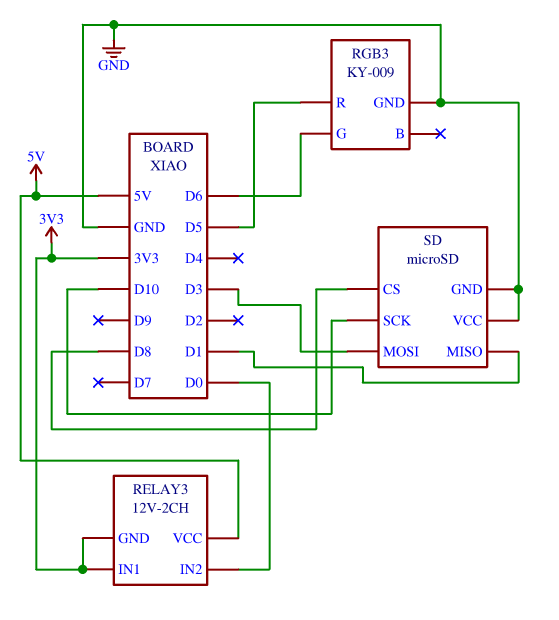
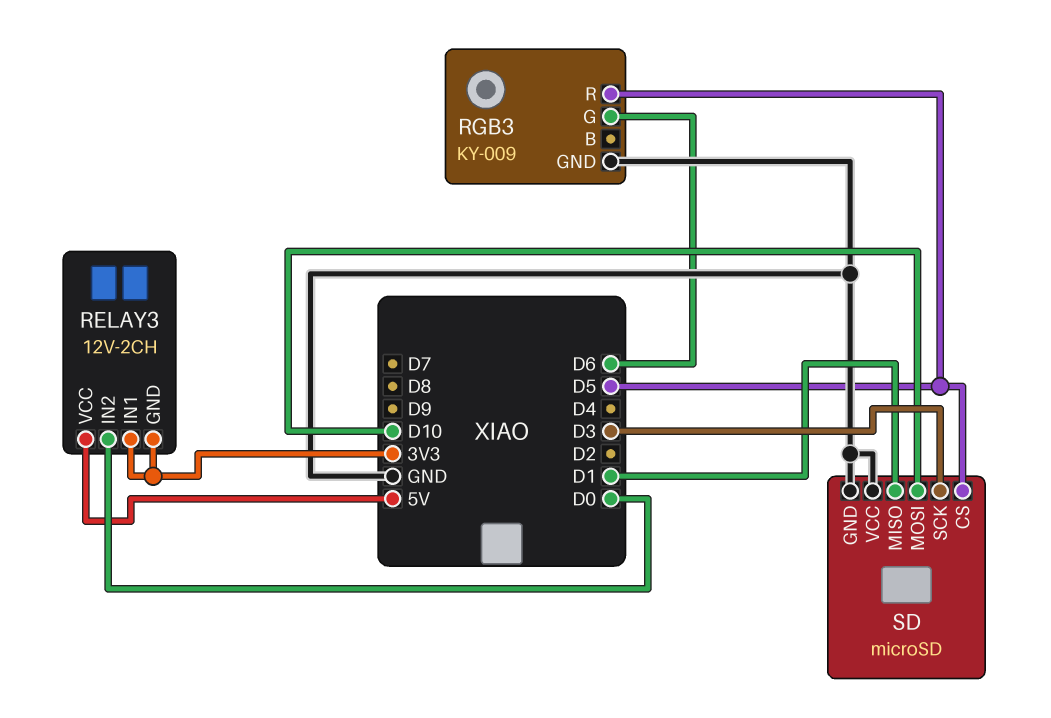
SD pin CS: D8 -> D5
SD pin MOSI: D3 -> D10
SD pin SCK: D10 -> D3

